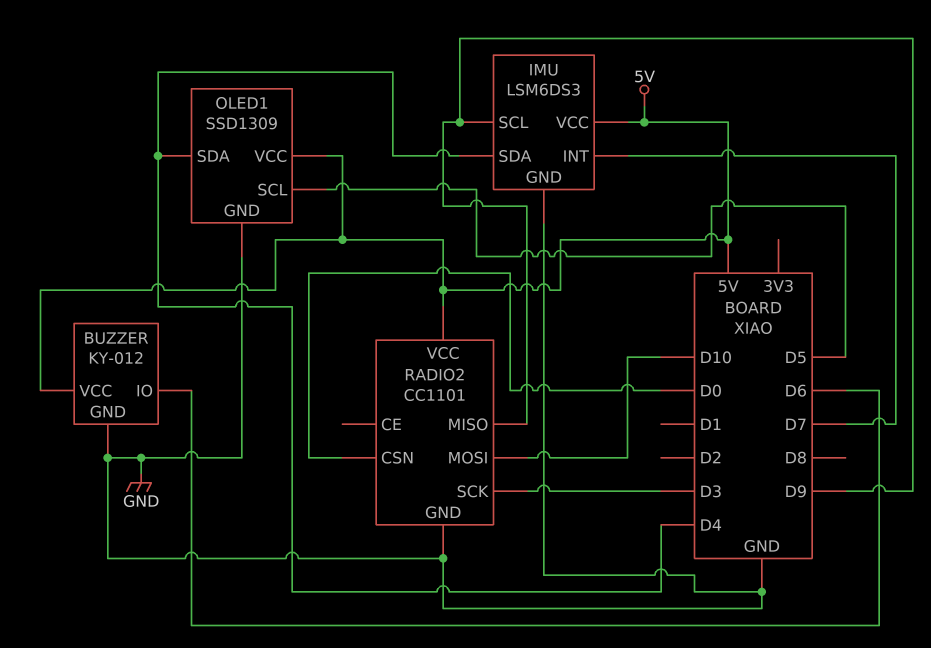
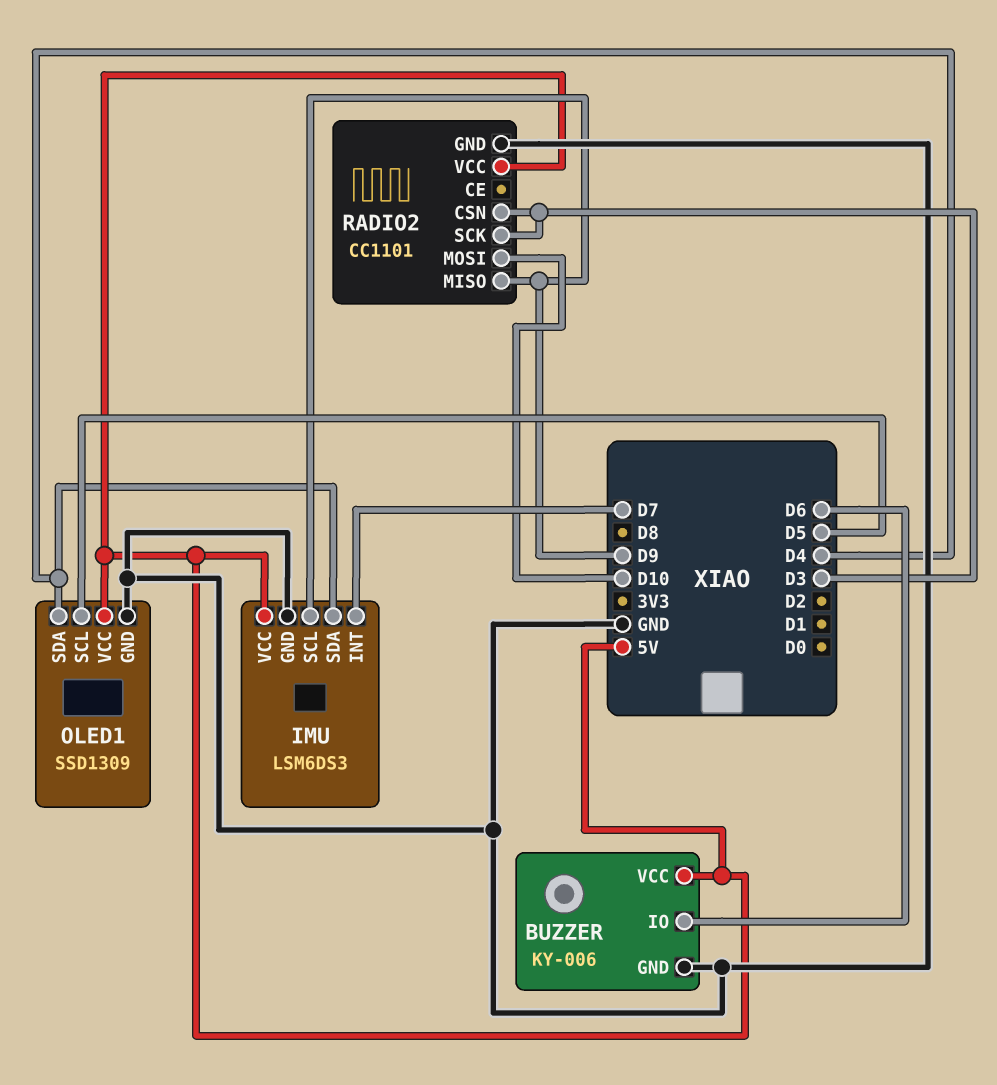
BUZZER: KY-012 -> KY-006
RADIO2 pin CSN: D0 -> D3

